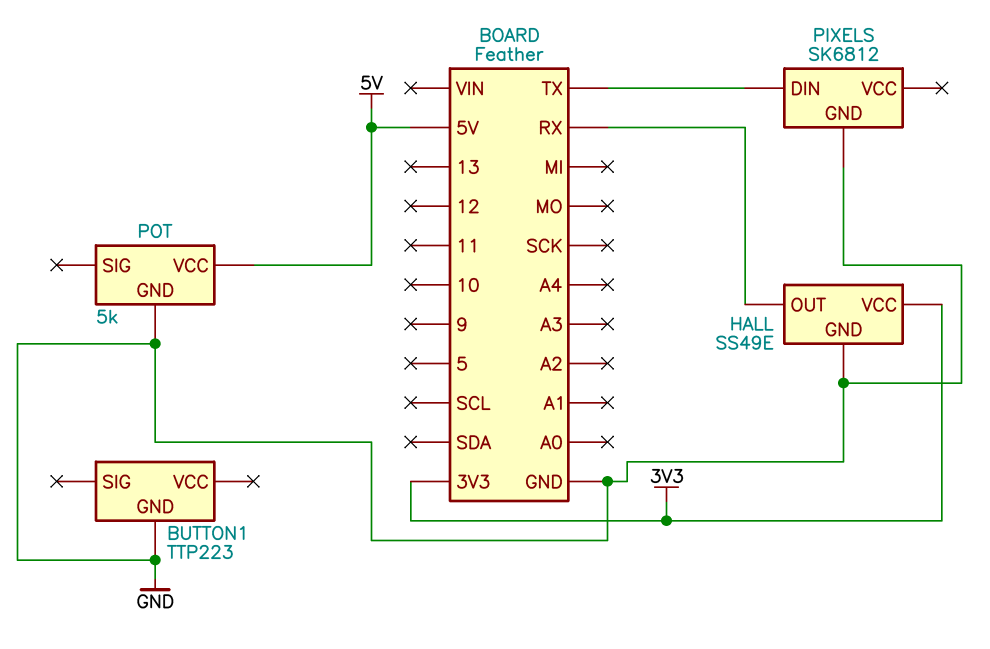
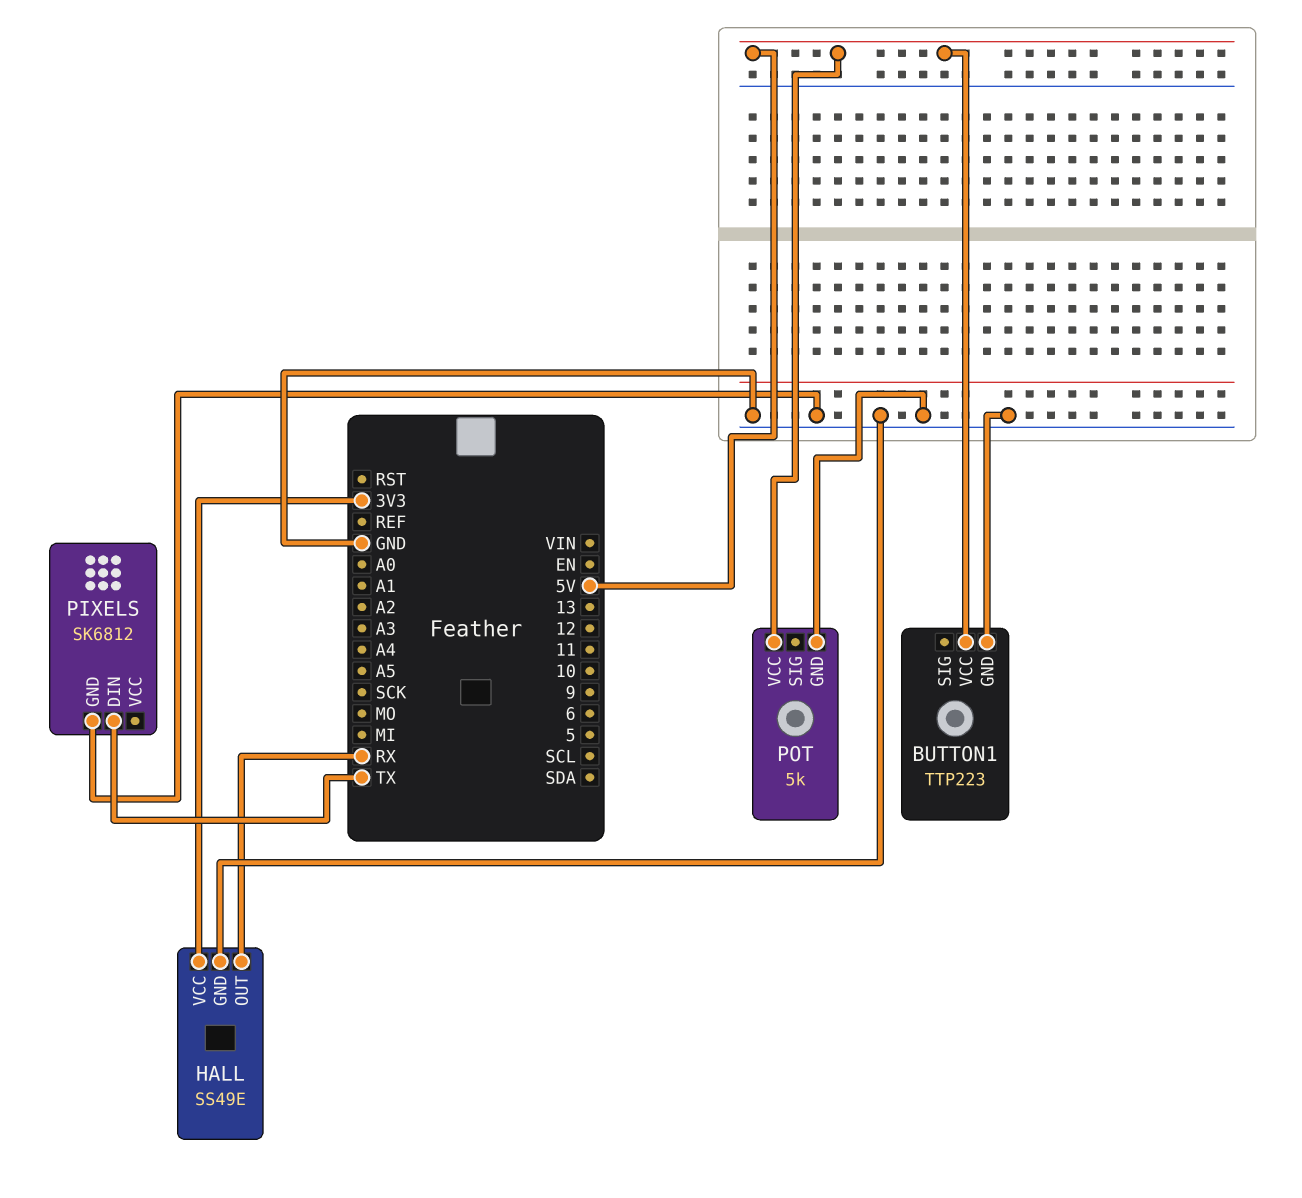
BUTTON1 pin VCC: none -> 5V

